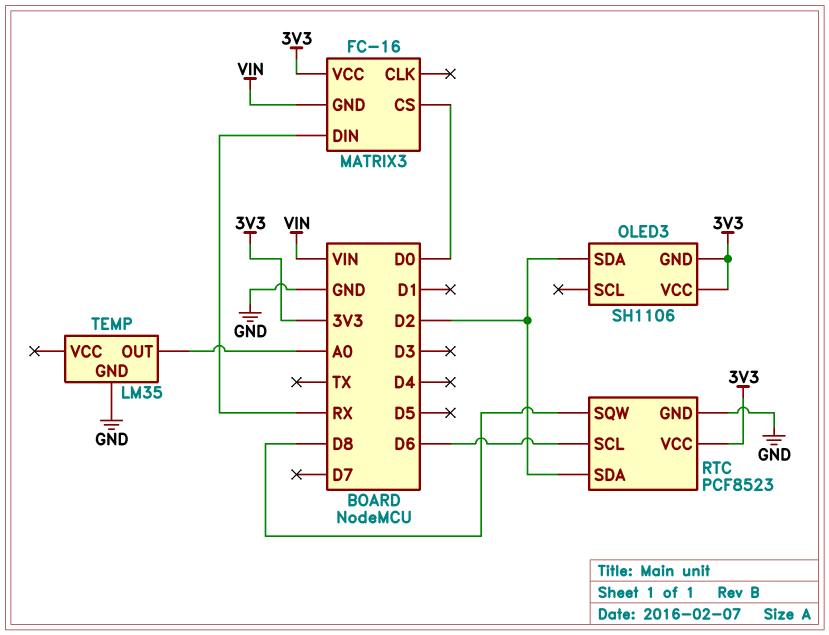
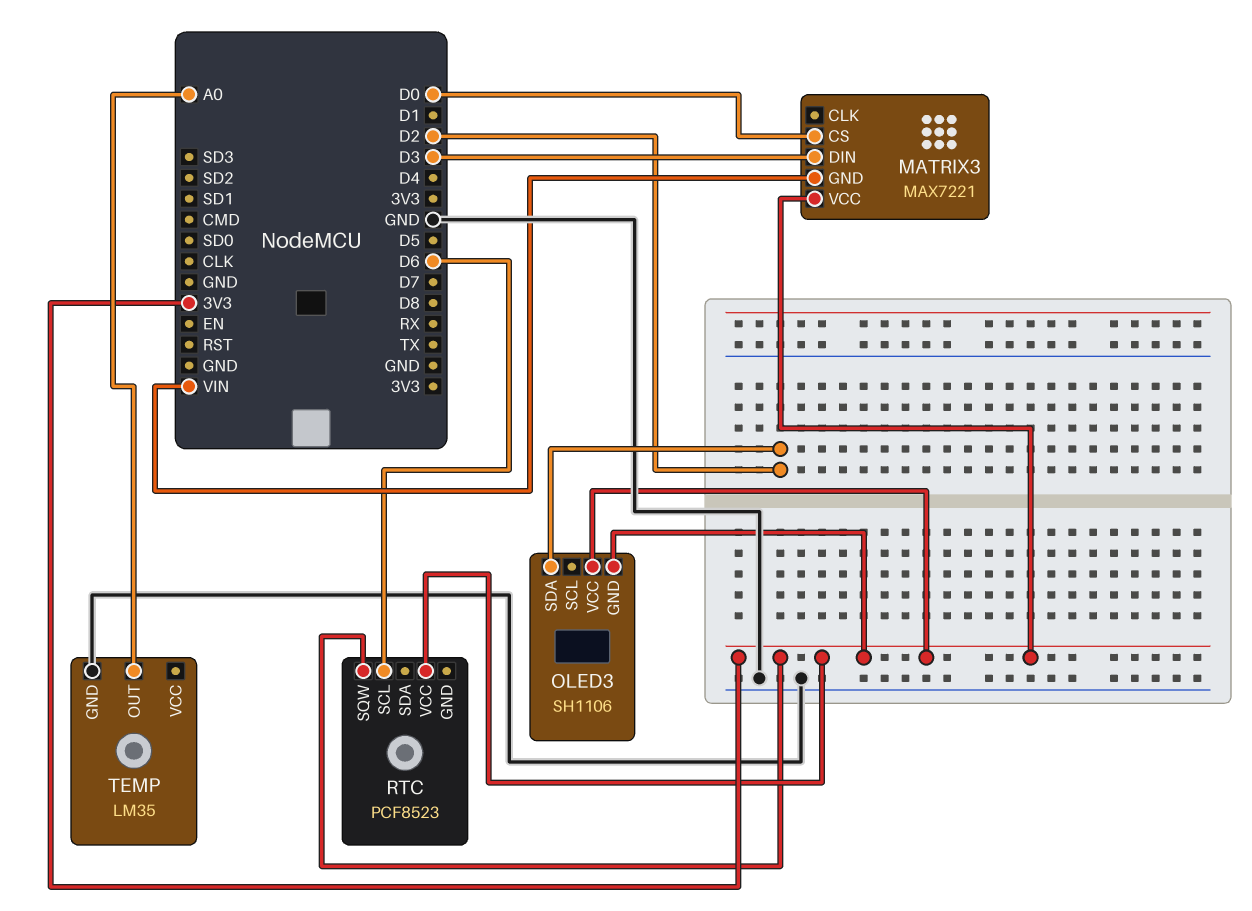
MATRIX3: FC-16 -> MAX7221
MATRIX3 pin DIN: RX -> D3
RTC pin GND: GND -> none
RTC pin SDA: D2 -> none
RTC pin SQW: D8 -> 3V3

